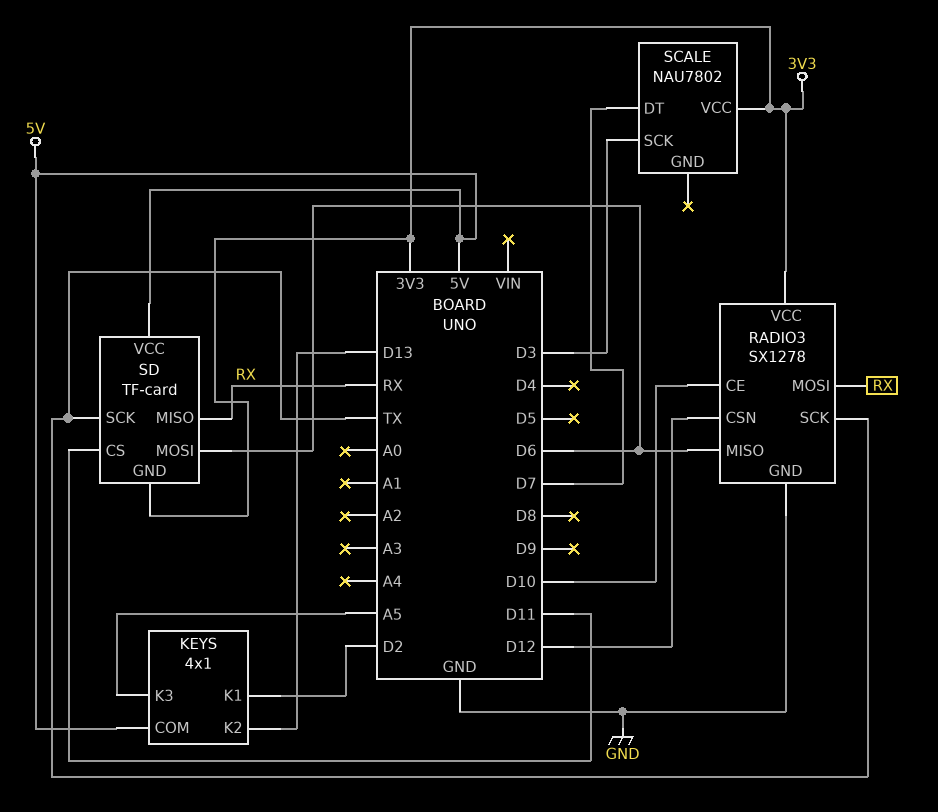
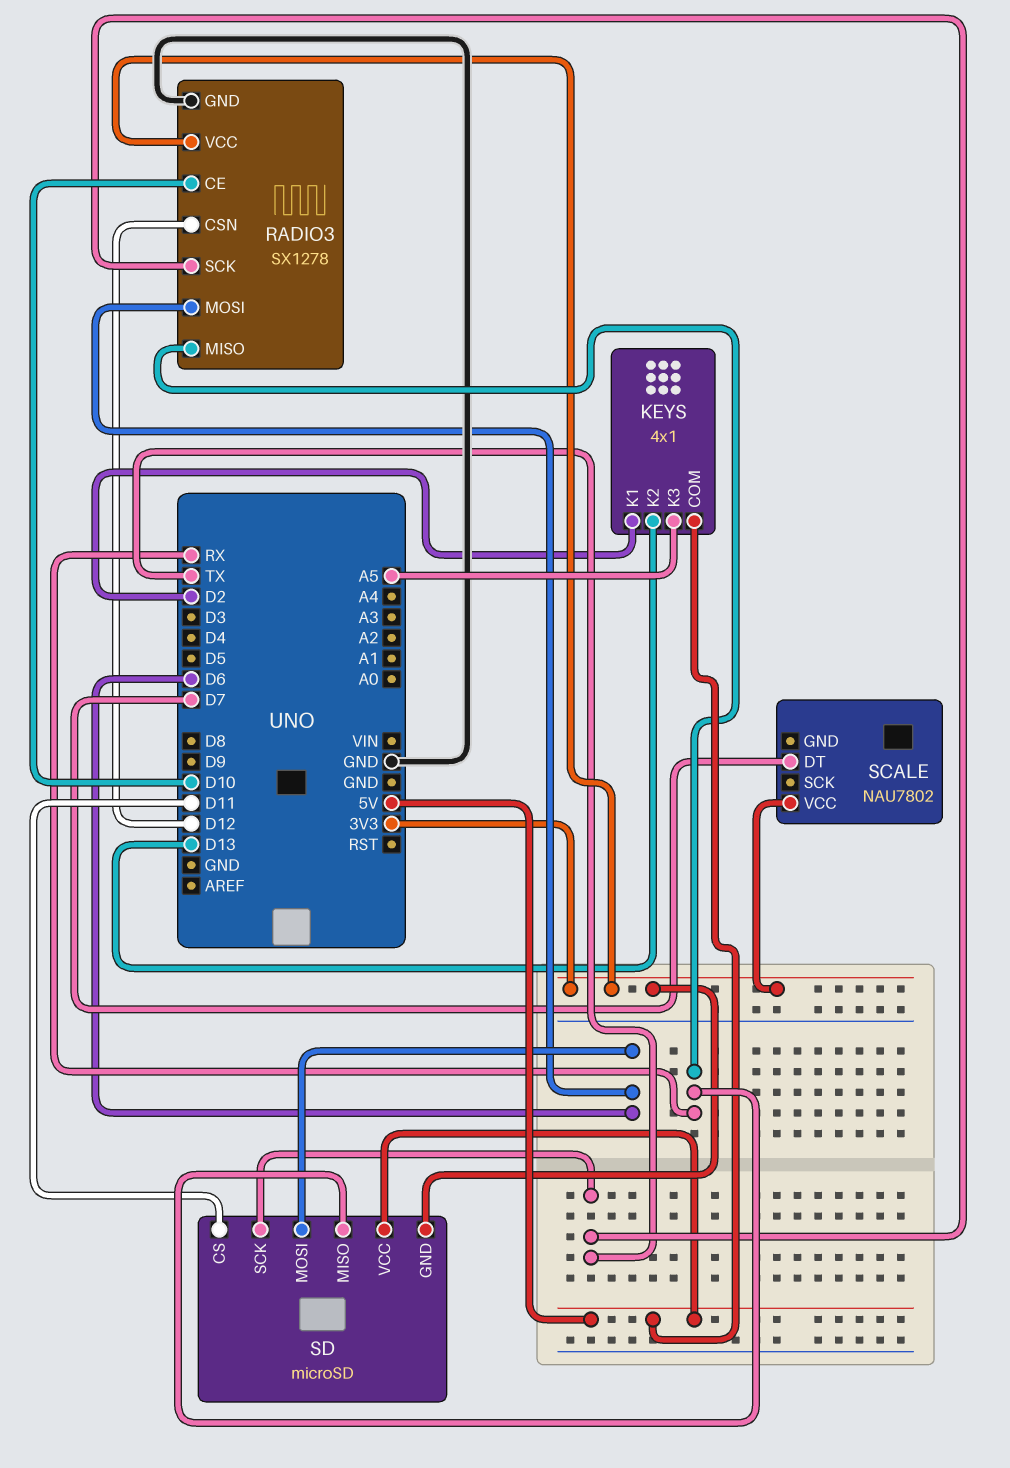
RADIO3 pin MISO: D6 -> RX
RADIO3 pin MOSI: RX -> D6
SCALE pin SCK: D3 -> none
SD: TF-card -> microSD

